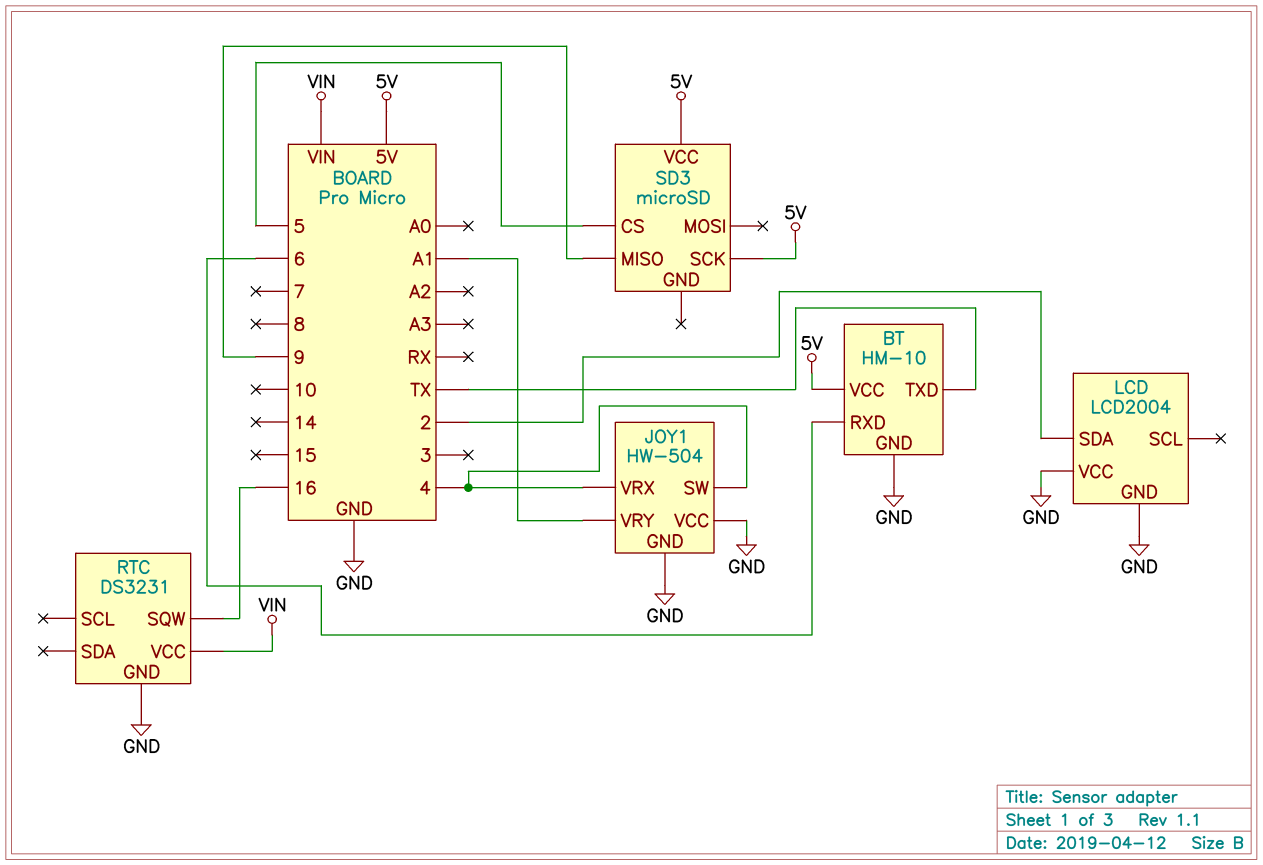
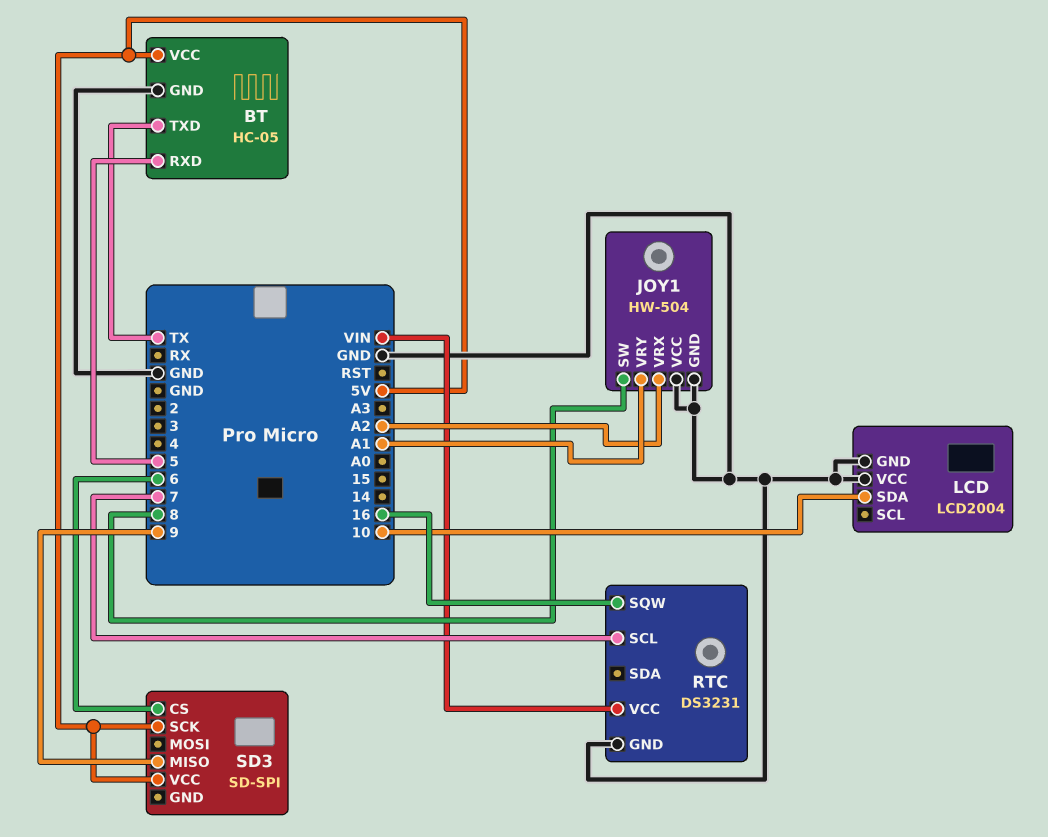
BT: HM-10 -> HC-05
BT pin RXD: 6 -> 5
JOY1 pin SW: 4 -> 8
JOY1 pin VRX: 4 -> A2
LCD pin SDA: 2 -> 10
RTC pin SCL: none -> 7
SD3: microSD -> SD-SPI
SD3 pin CS: 5 -> 6

